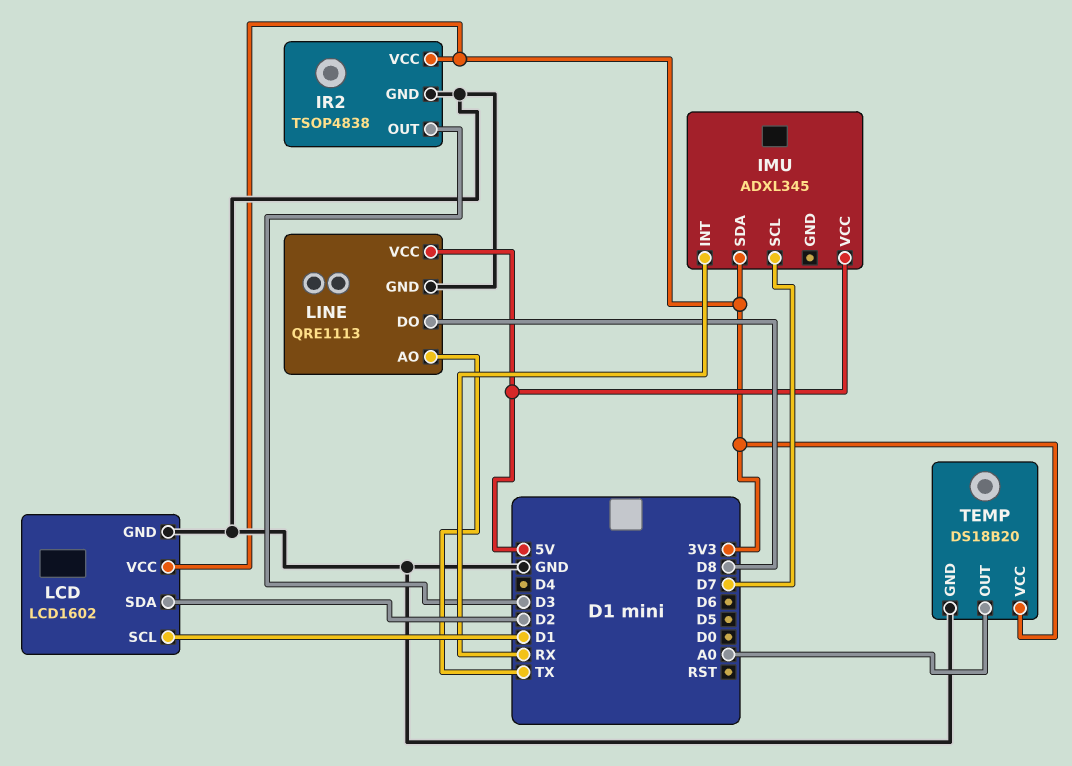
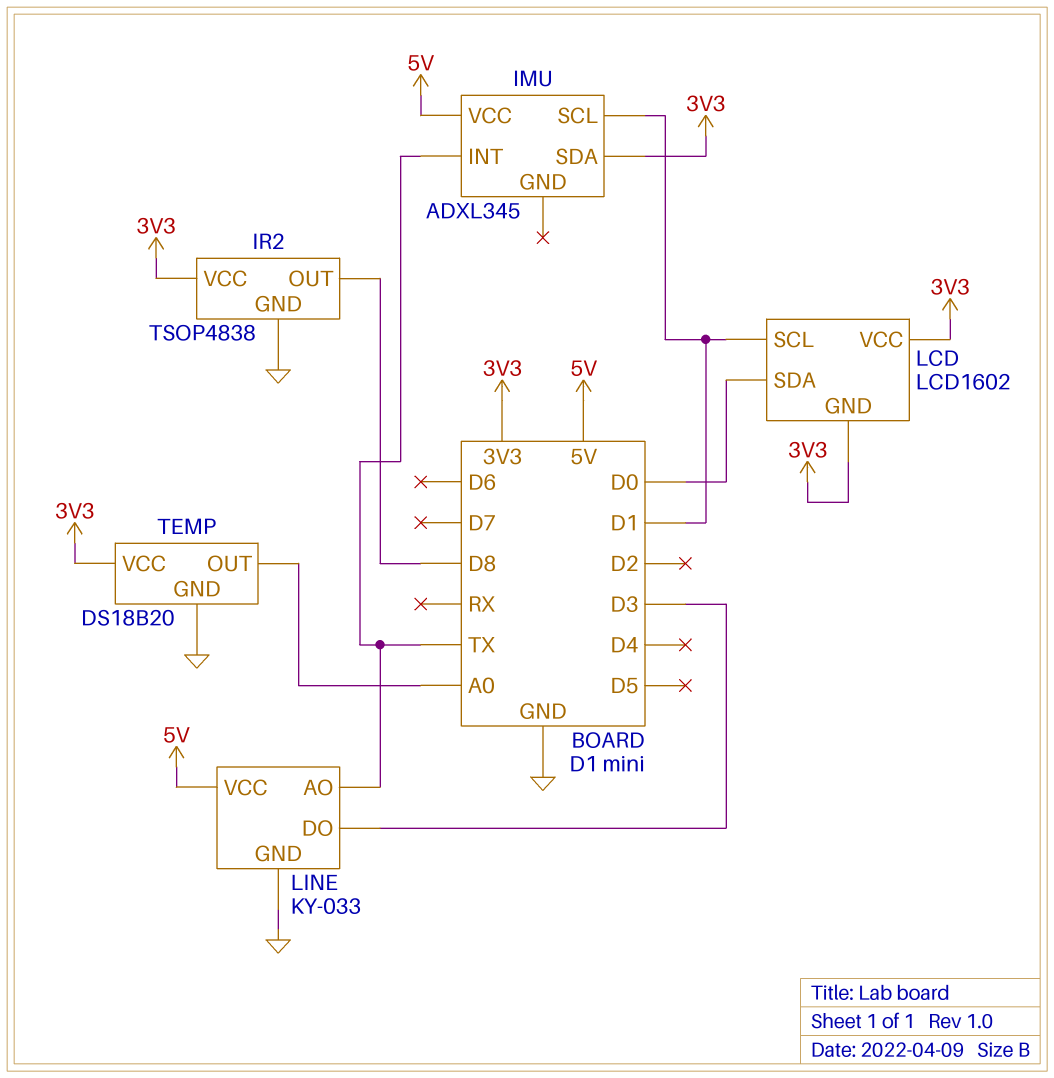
IMU pin INT: RX -> TX
IMU pin SCL: D7 -> D1
IR2 pin OUT: D3 -> D8
LCD pin GND: GND -> 3V3
LCD pin SDA: D2 -> D0
LINE: QRE1113 -> KY-033
LINE pin DO: D8 -> D3

